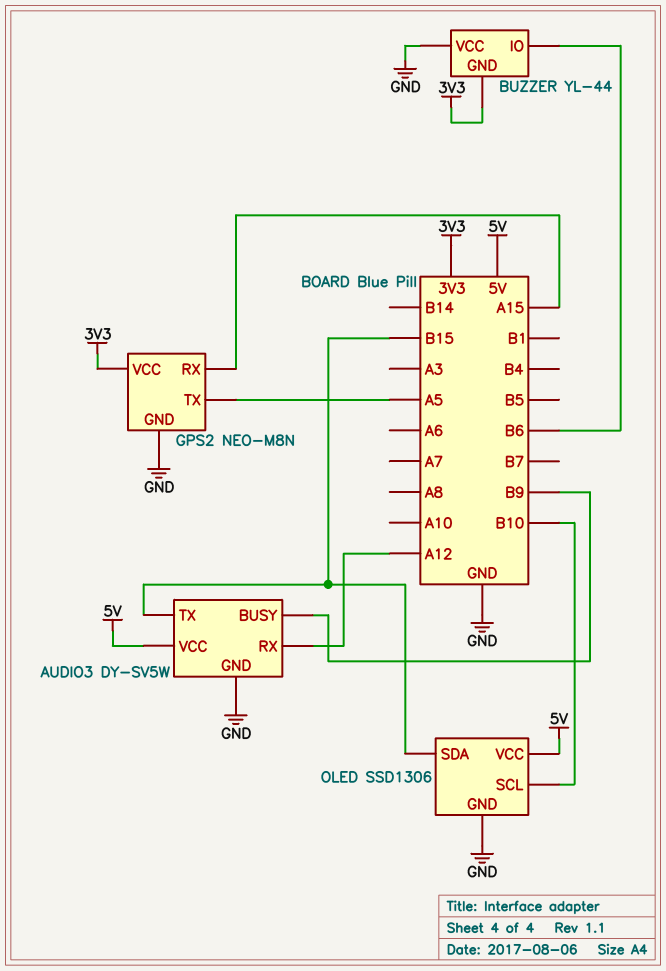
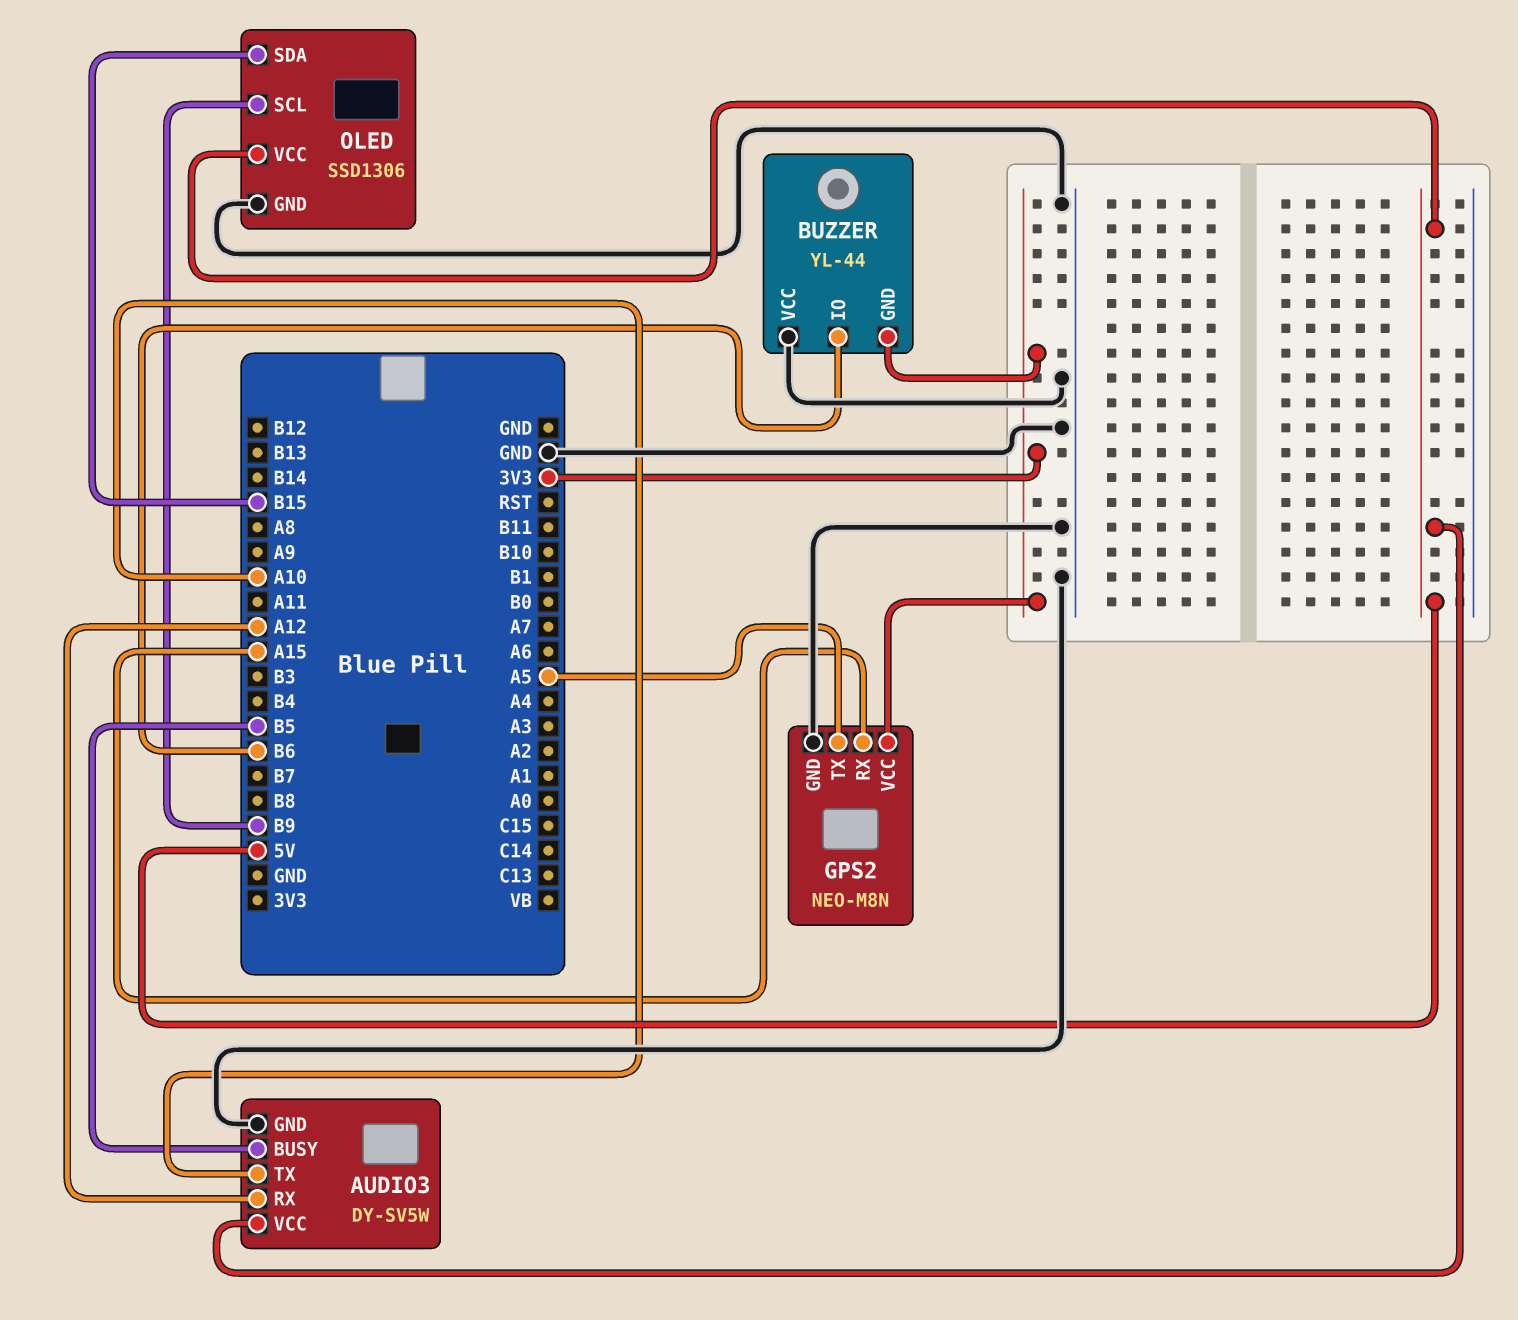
AUDIO3 pin BUSY: B9 -> B5
AUDIO3 pin TX: B15 -> A10
OLED pin SCL: B10 -> B9

